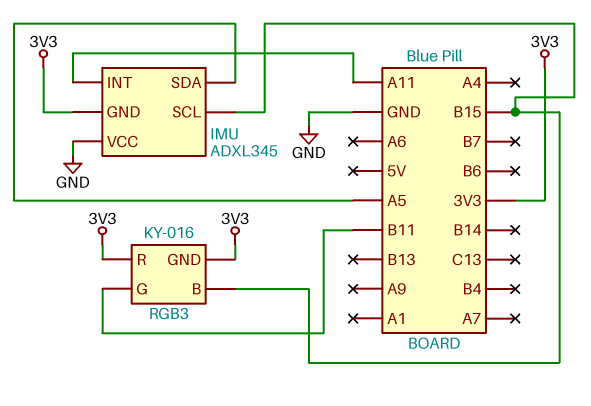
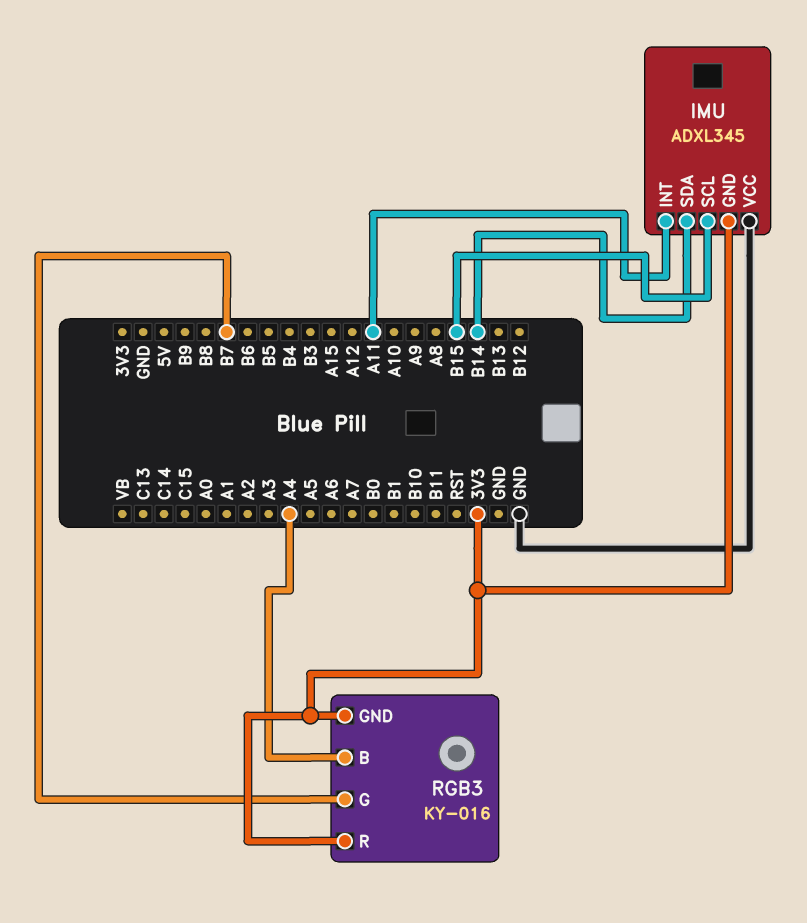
IMU pin SDA: A5 -> B14
RGB3 pin B: B15 -> A4
RGB3 pin G: B11 -> B7

